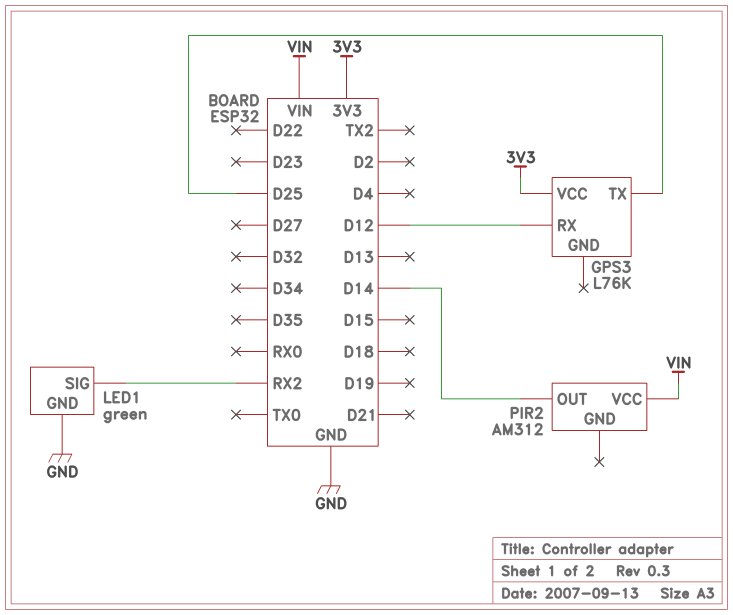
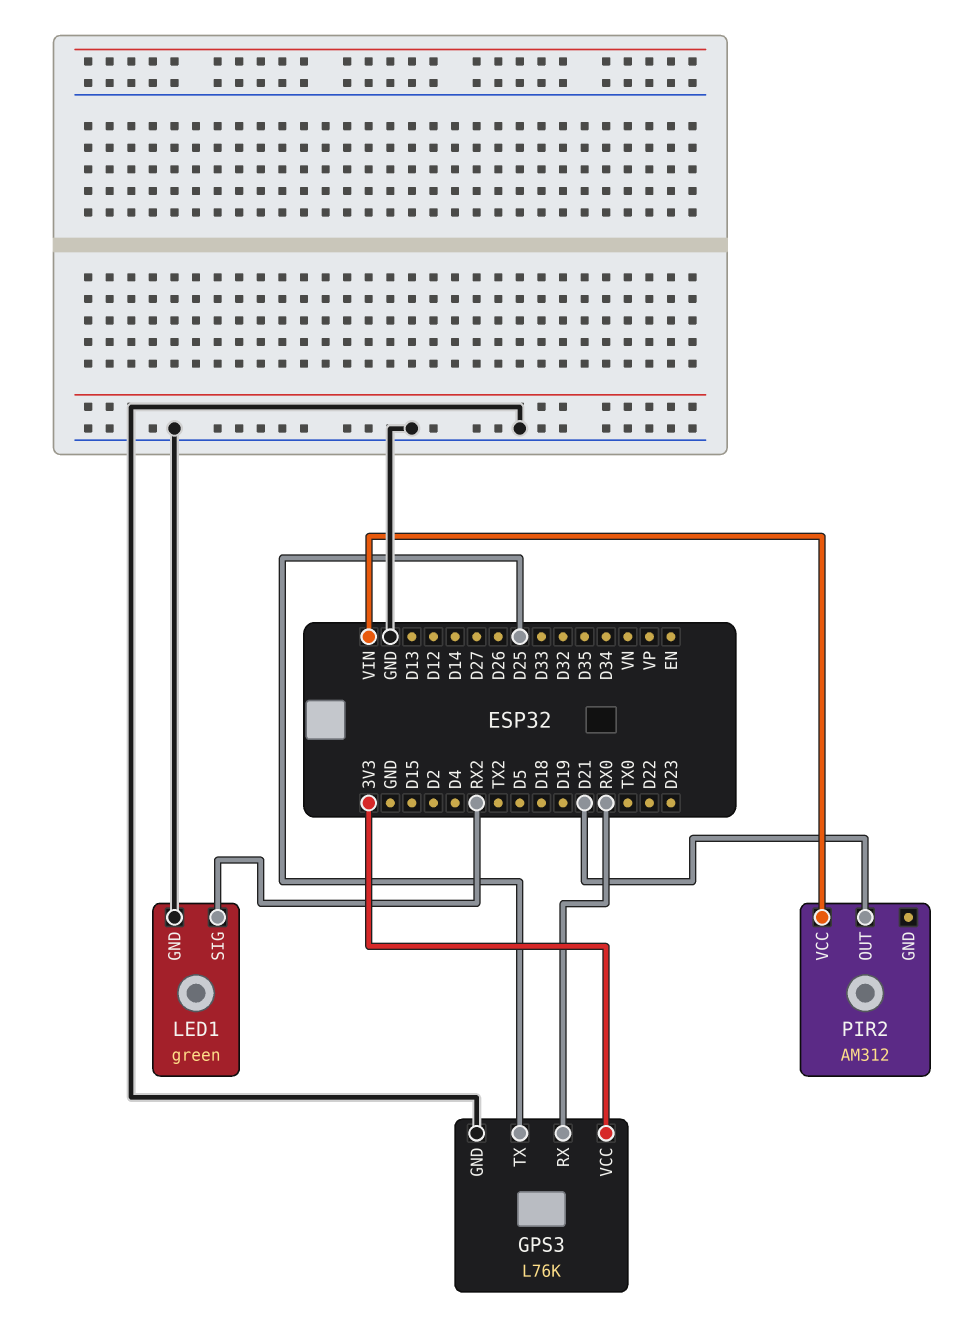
GPS3 pin GND: none -> GND
GPS3 pin RX: D12 -> RX0
PIR2 pin OUT: D14 -> D21

